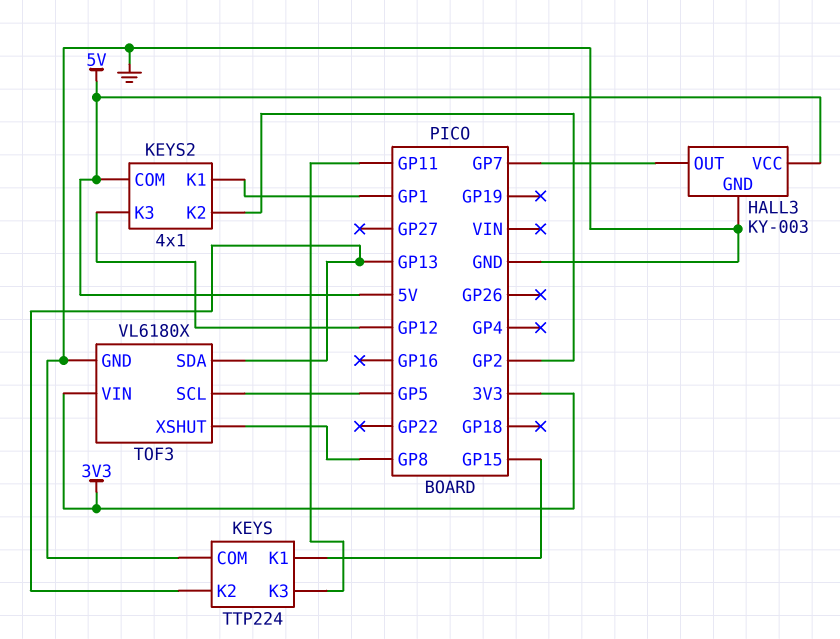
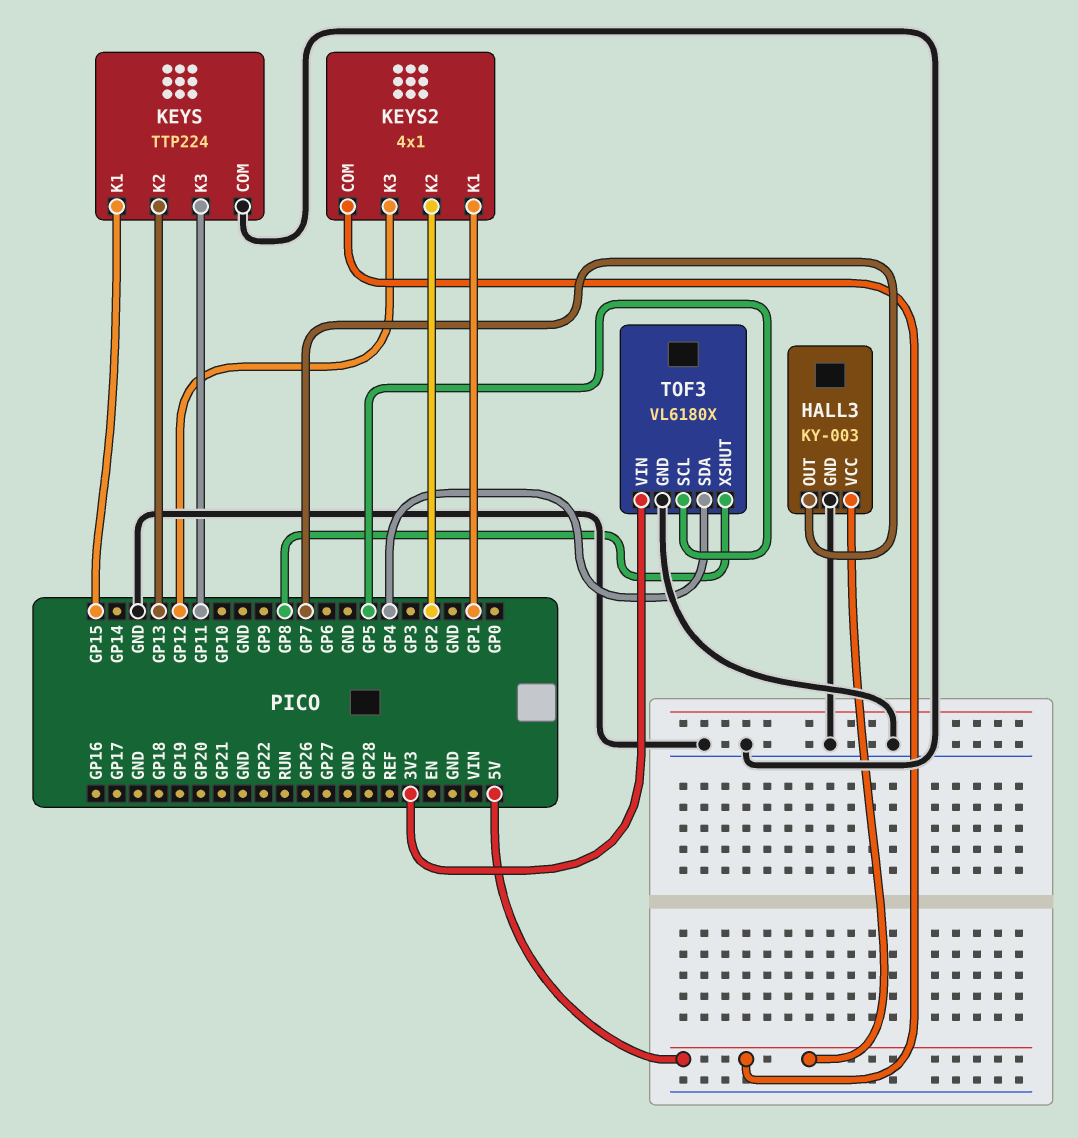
TOF3 pin SDA: GP13 -> GP4

